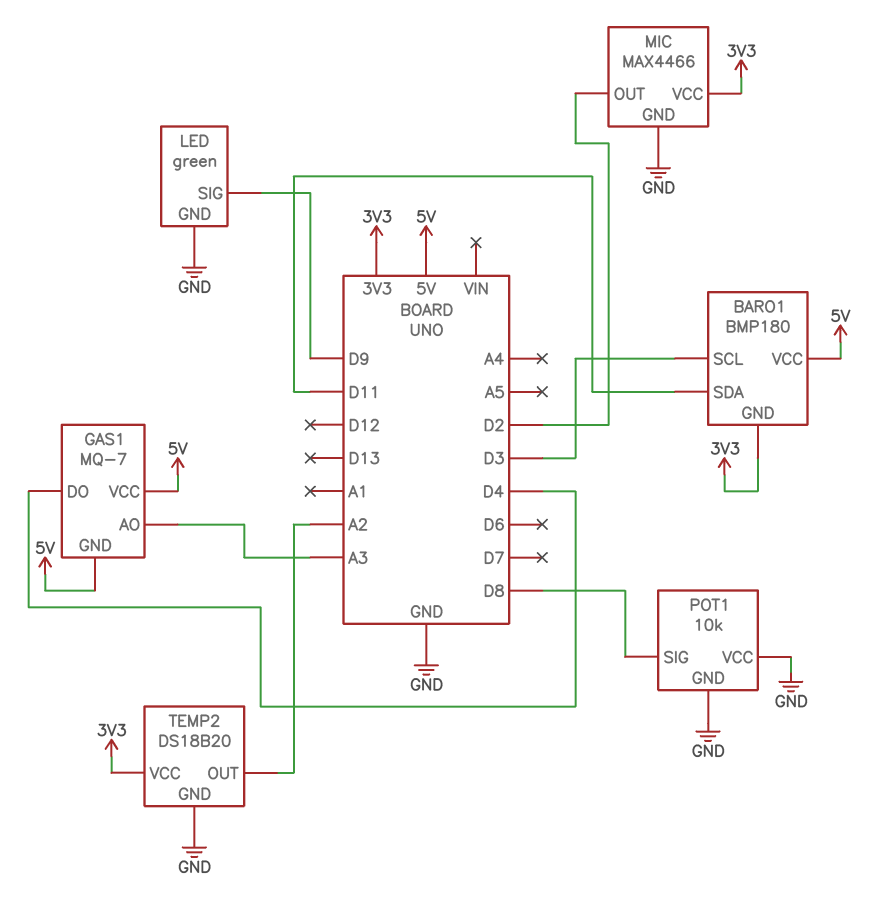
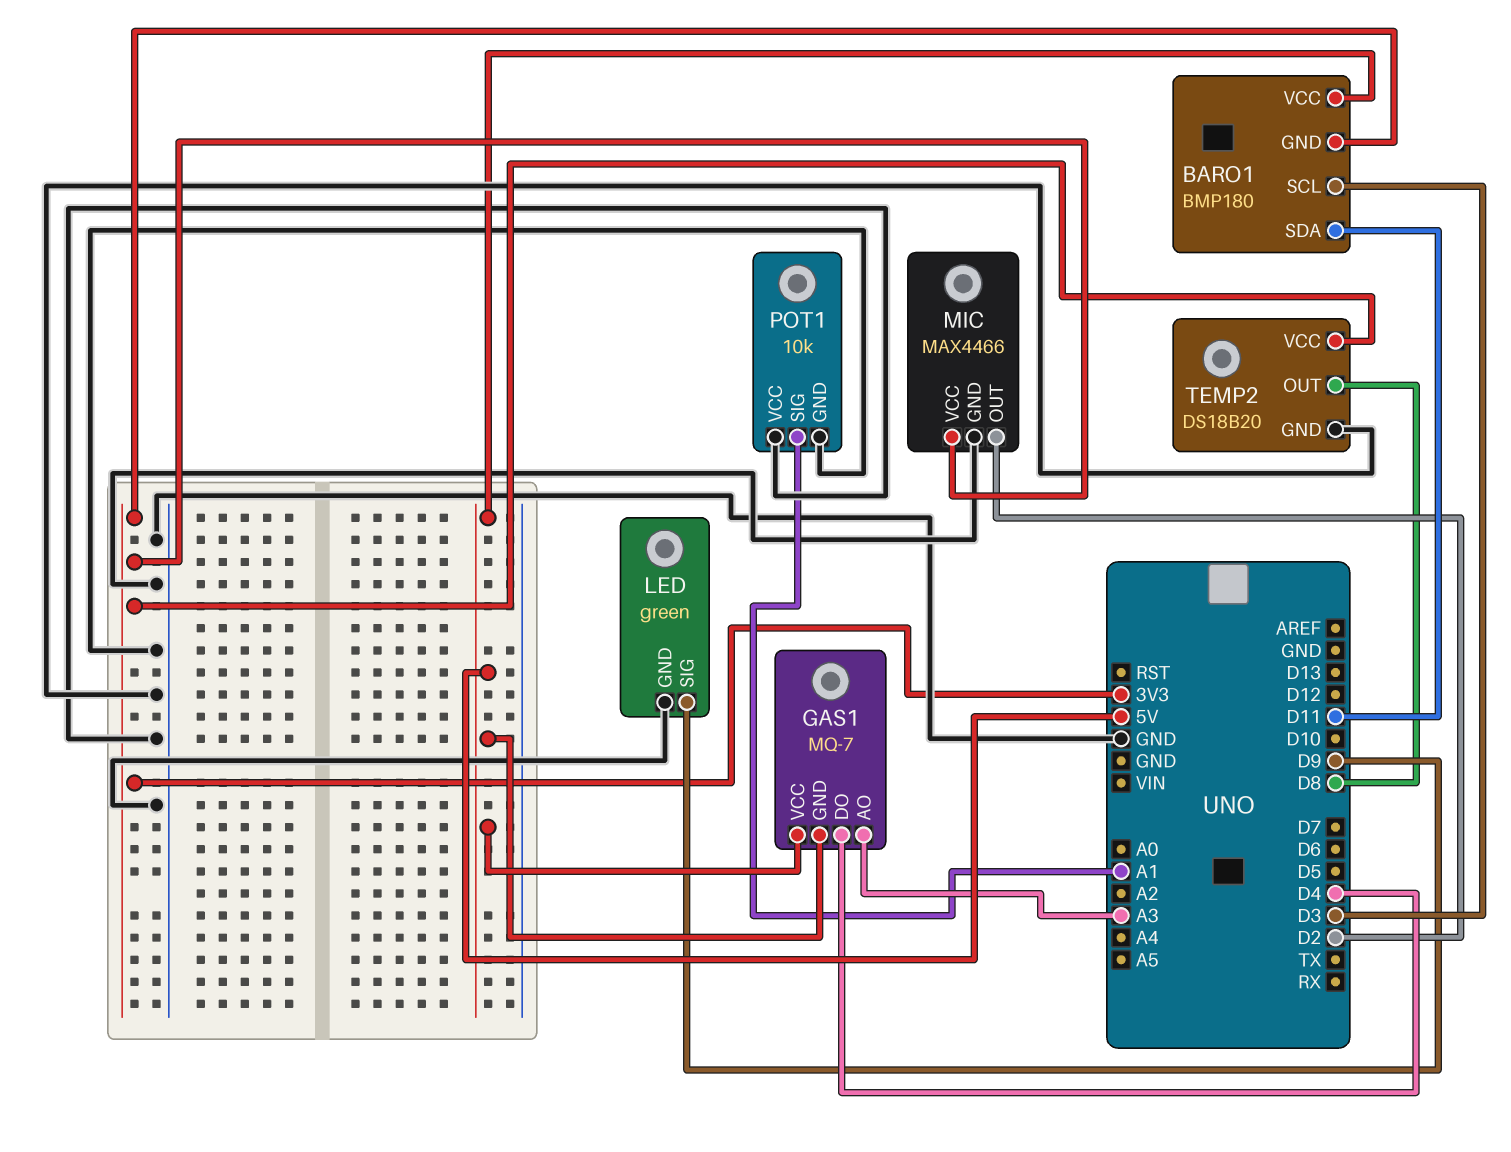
POT1 pin SIG: D8 -> A1
TEMP2 pin OUT: A2 -> D8

